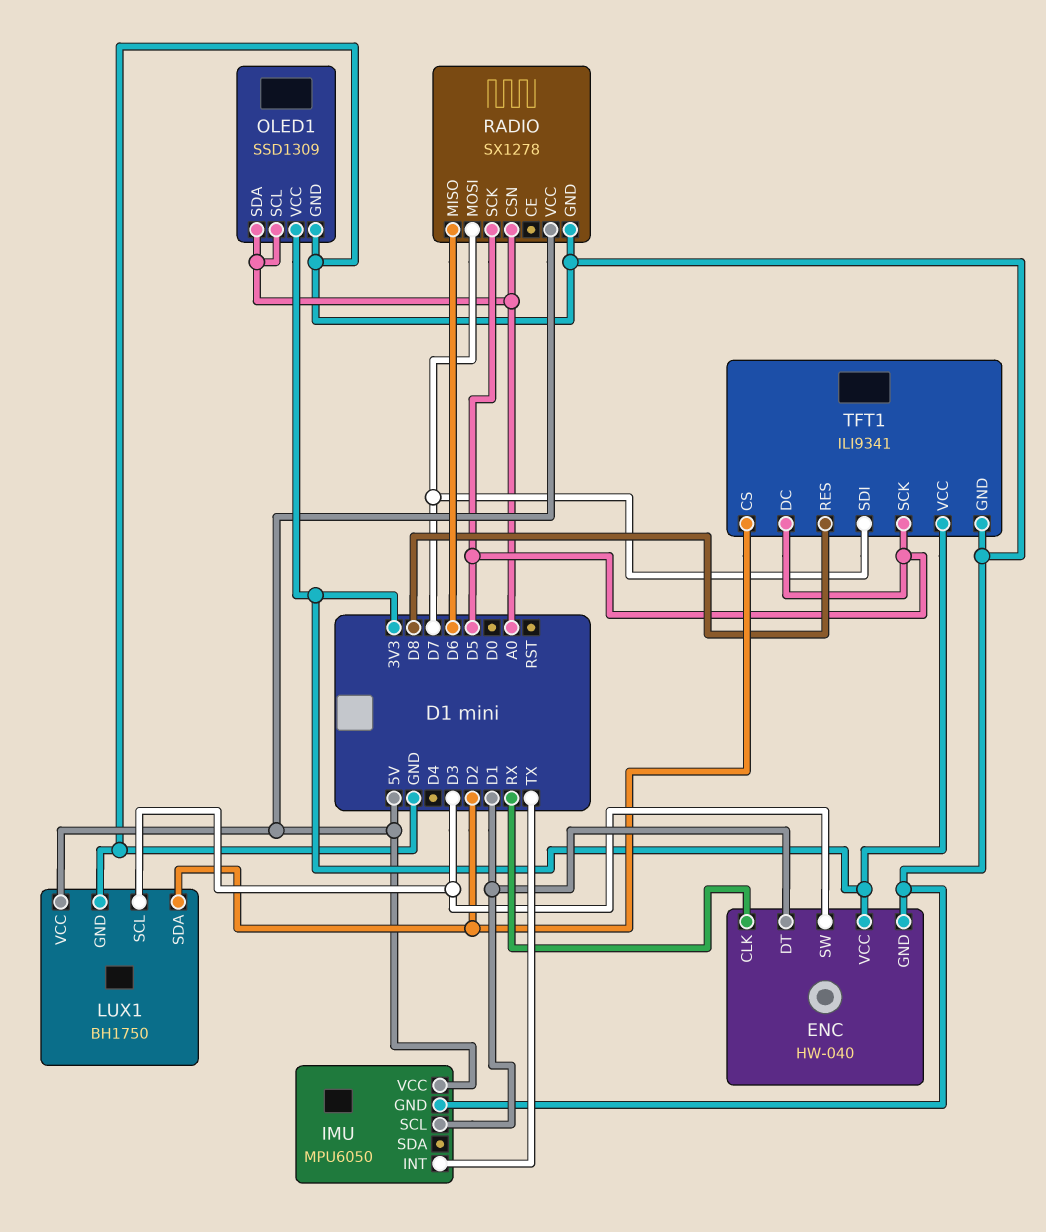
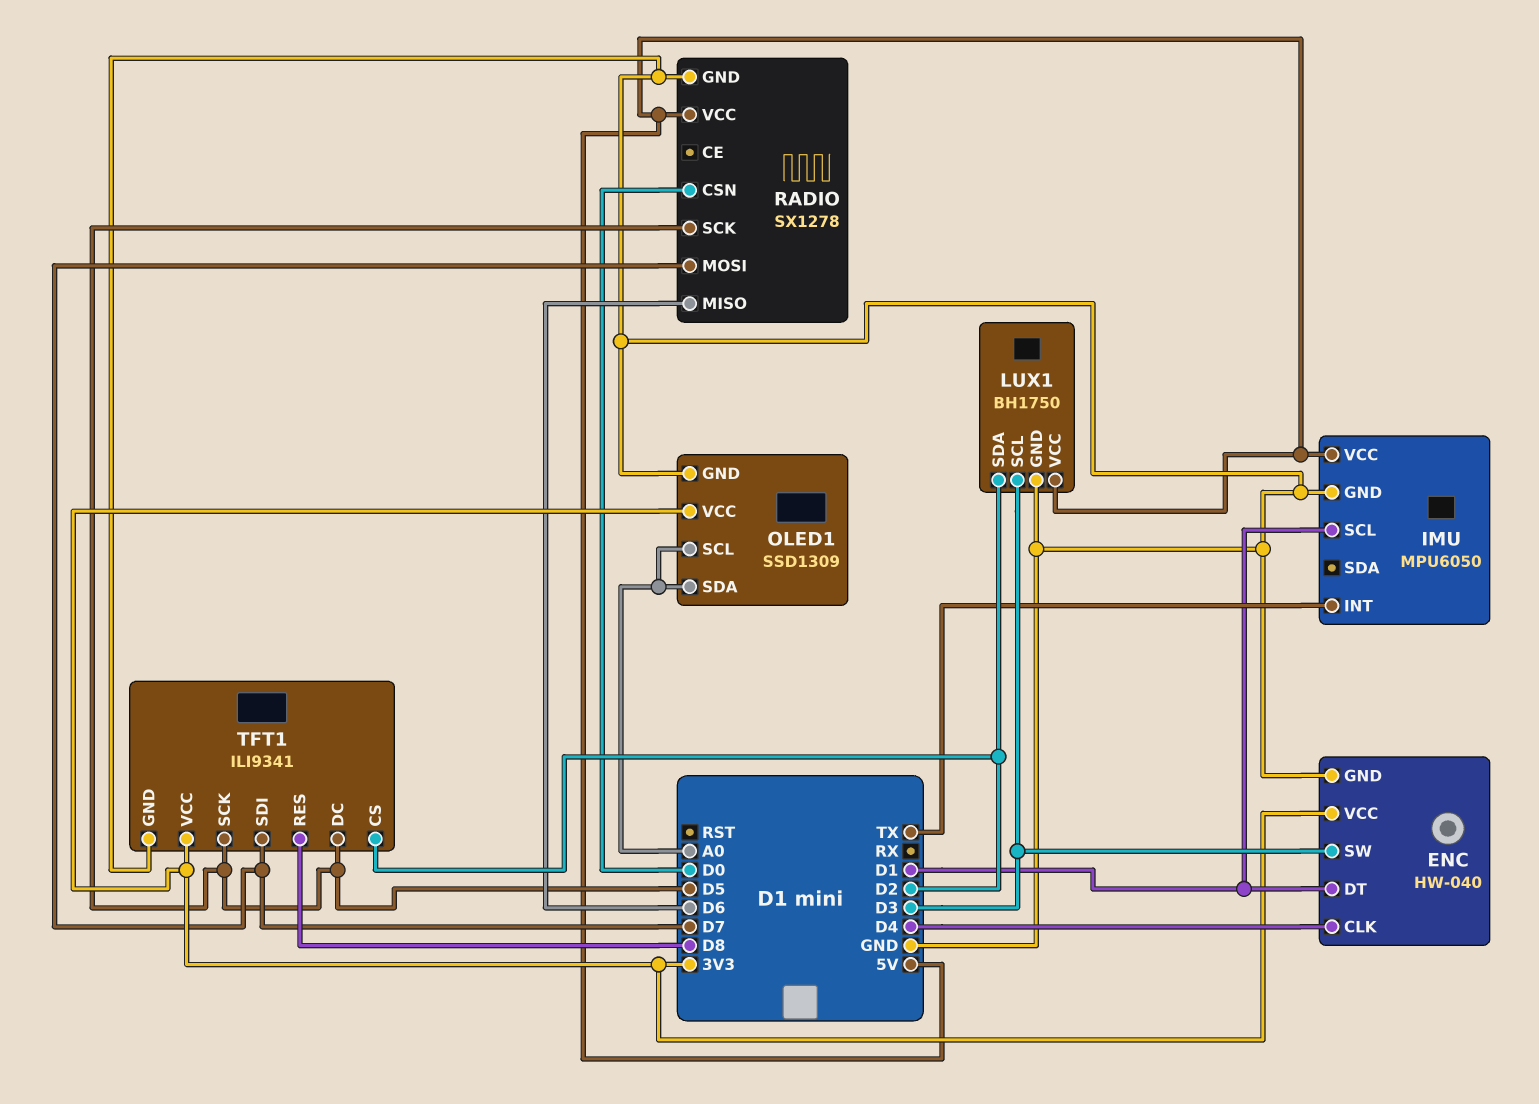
ENC pin CLK: RX -> D4
RADIO pin CSN: A0 -> D0

